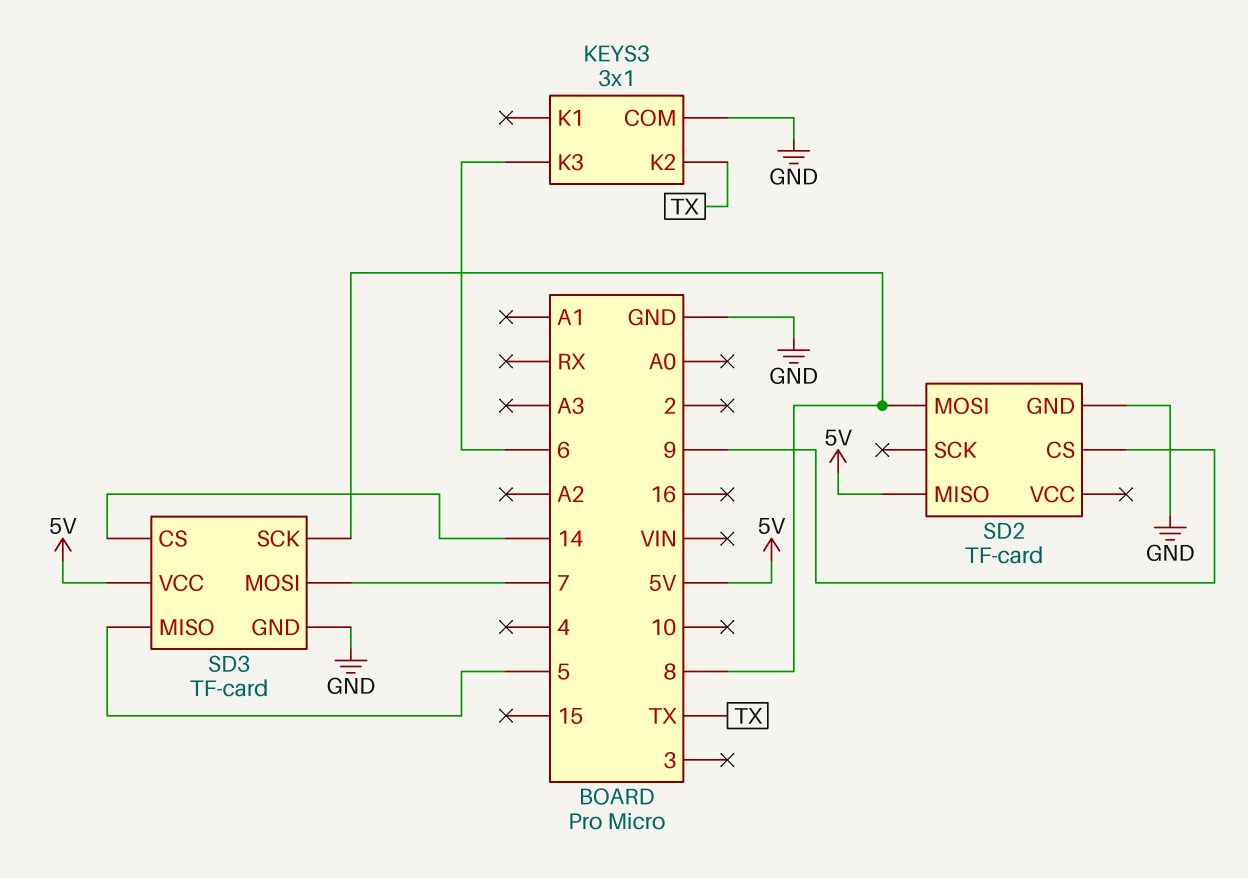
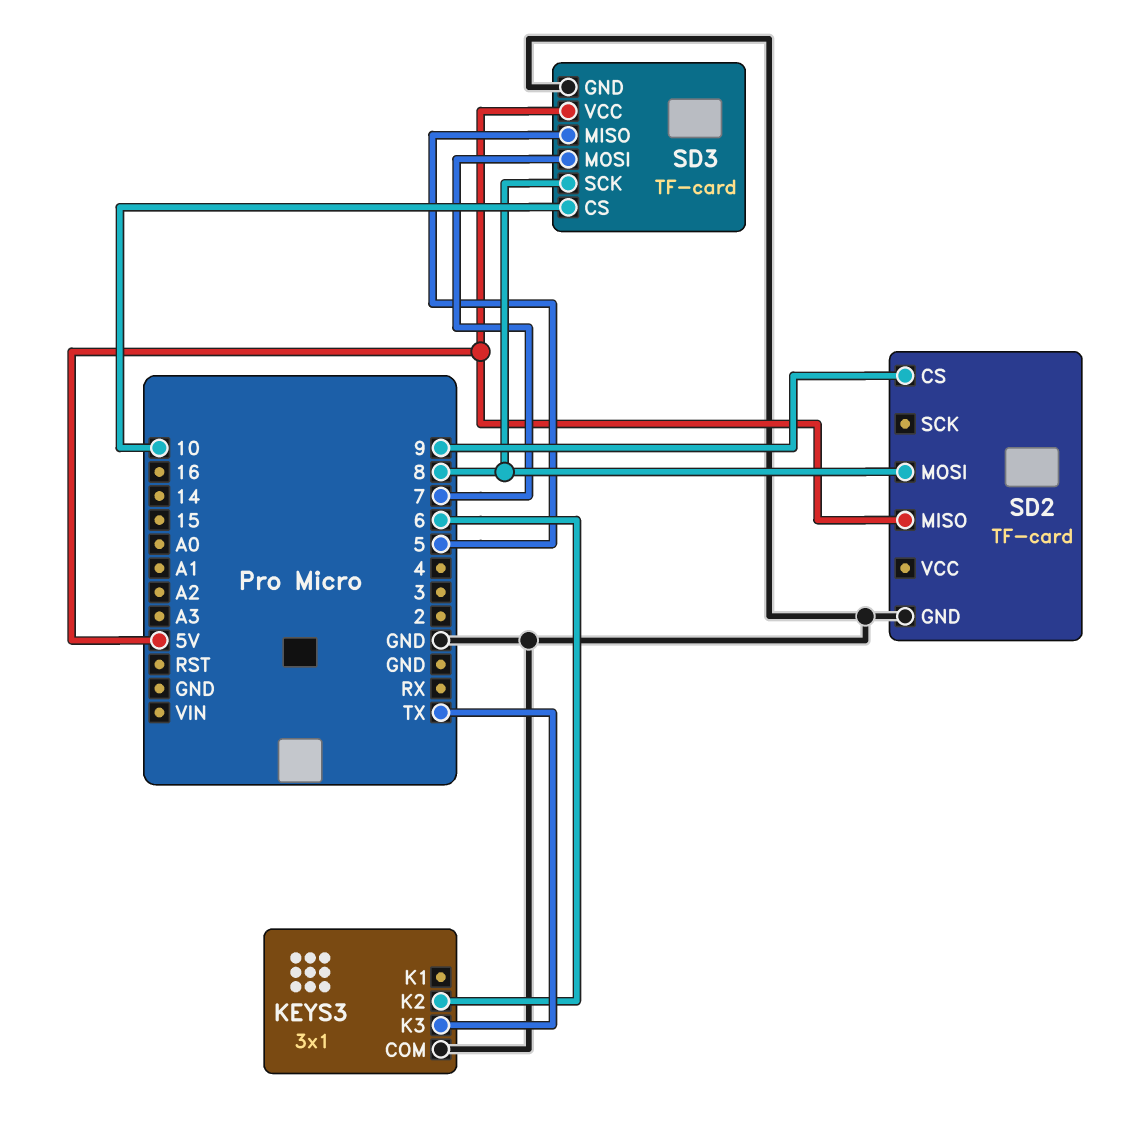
KEYS3 pin K2: TX -> 6
KEYS3 pin K3: 6 -> TX
SD3 pin CS: 14 -> 10

